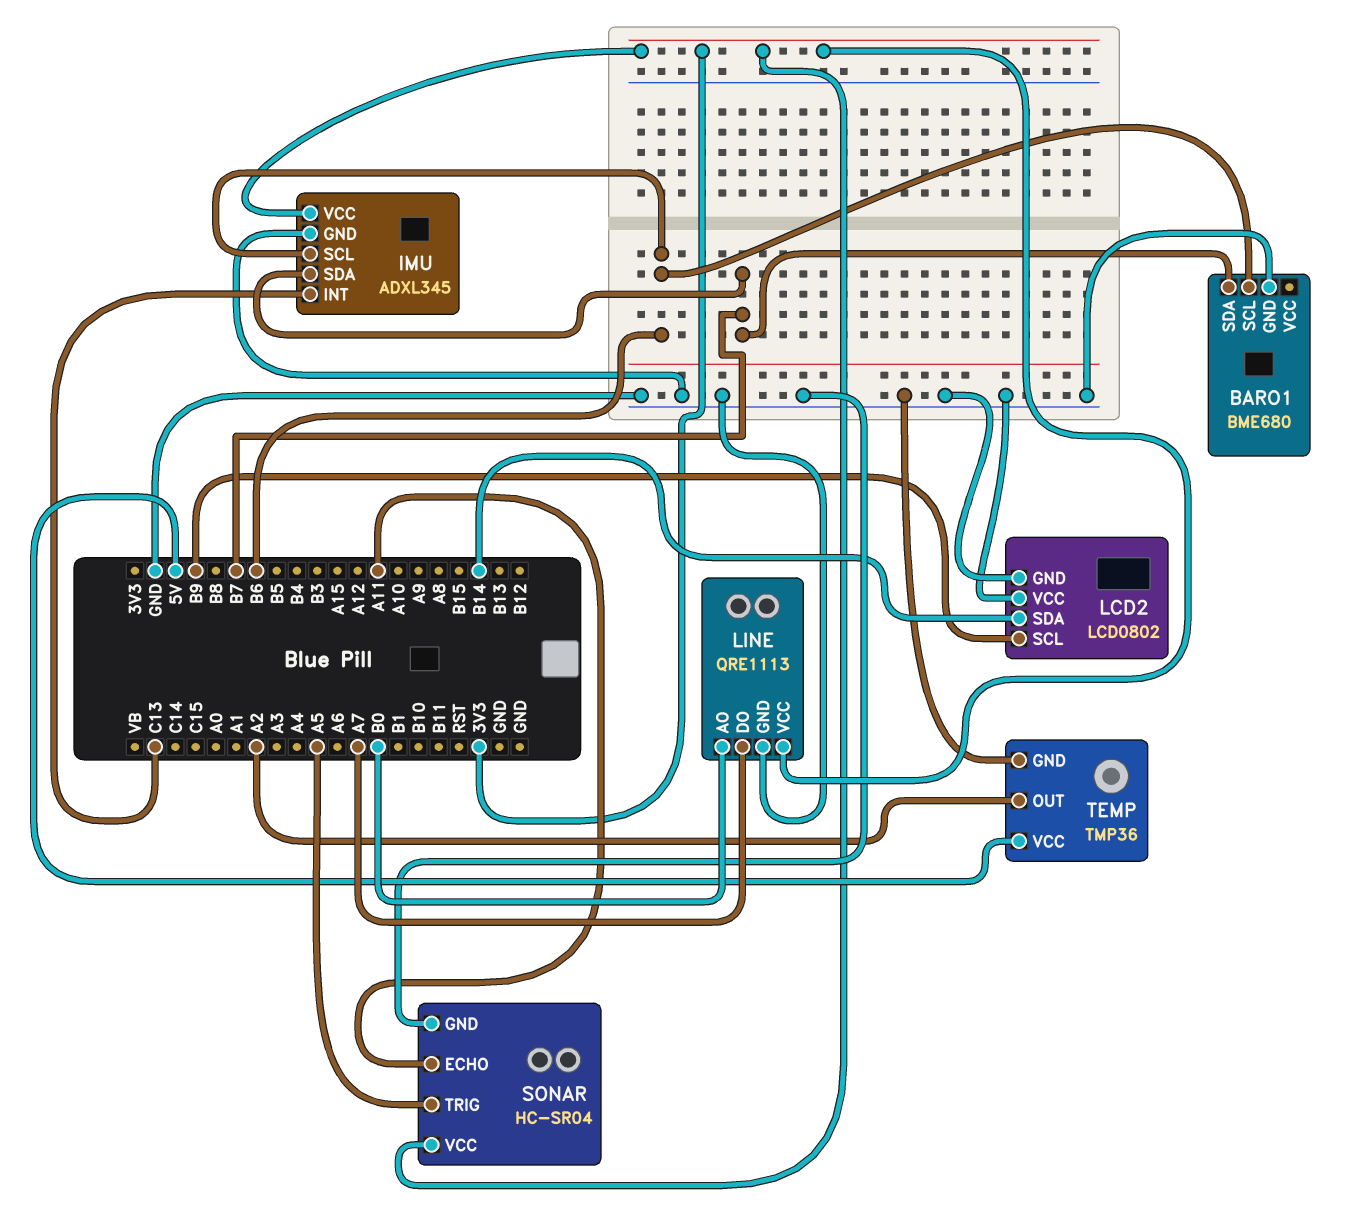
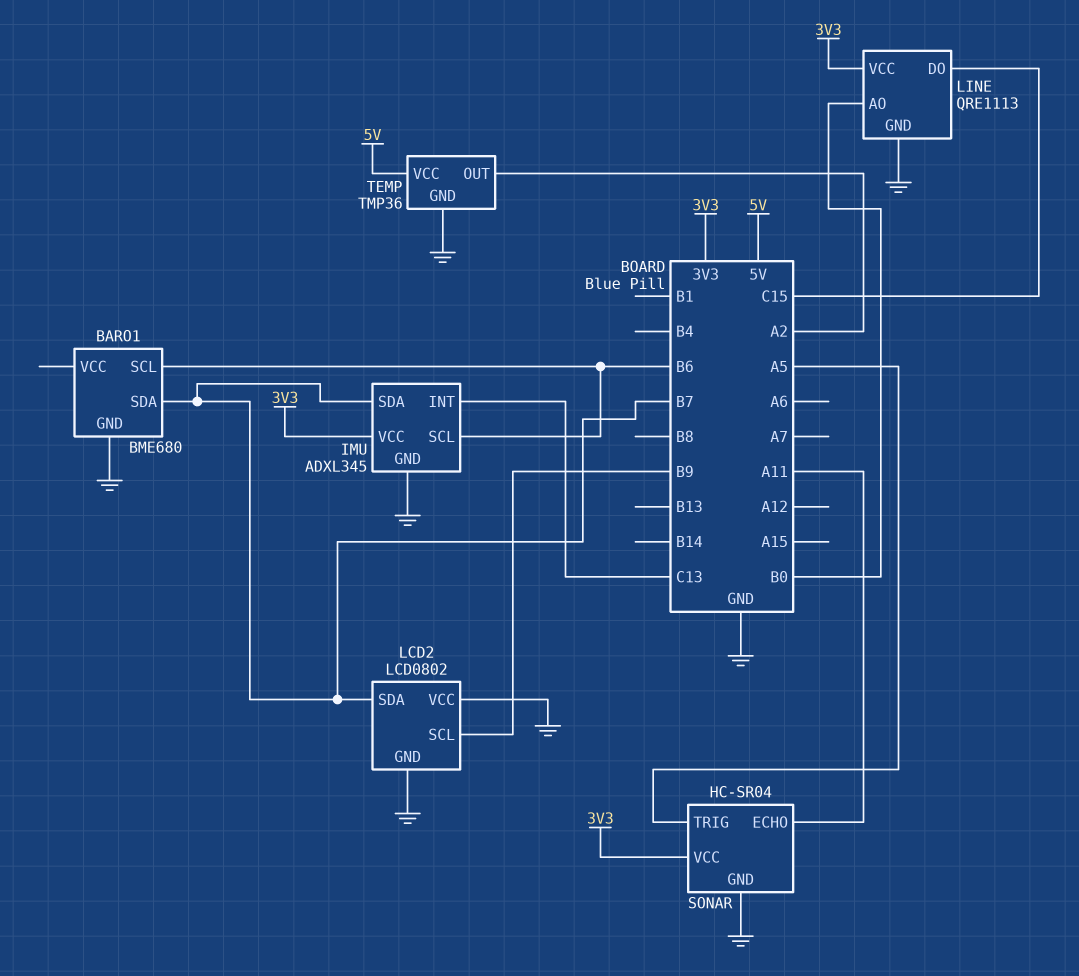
LCD2 pin SDA: B14 -> B7
LINE pin DO: A7 -> C15

